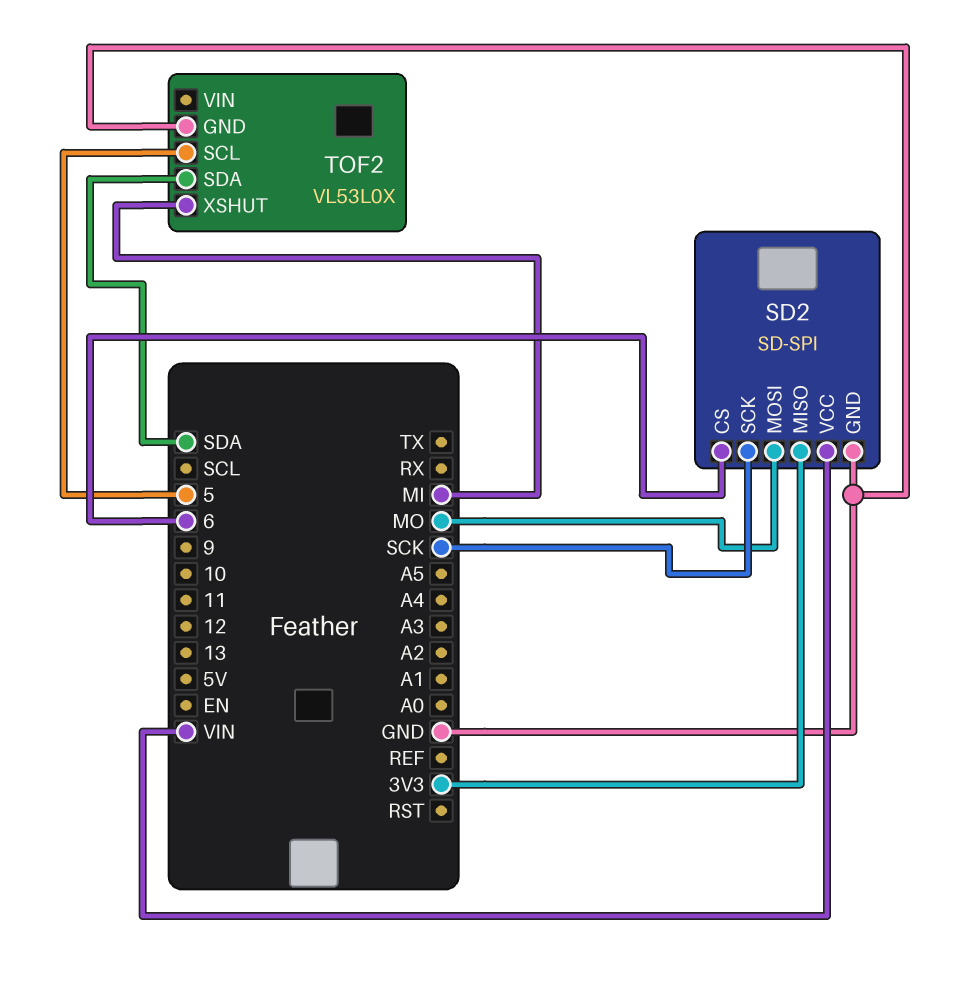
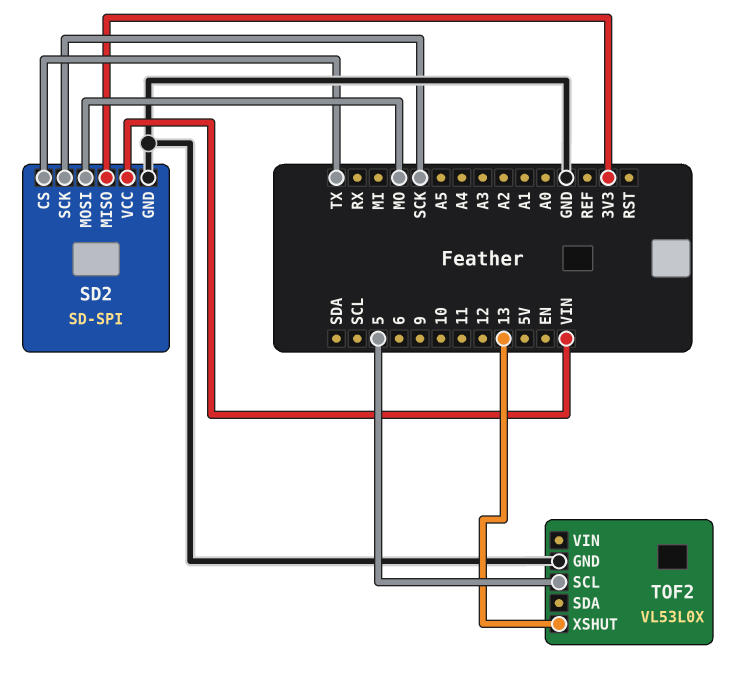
SD2 pin CS: 6 -> TX
TOF2 pin SDA: SDA -> none
TOF2 pin XSHUT: MI -> 13

